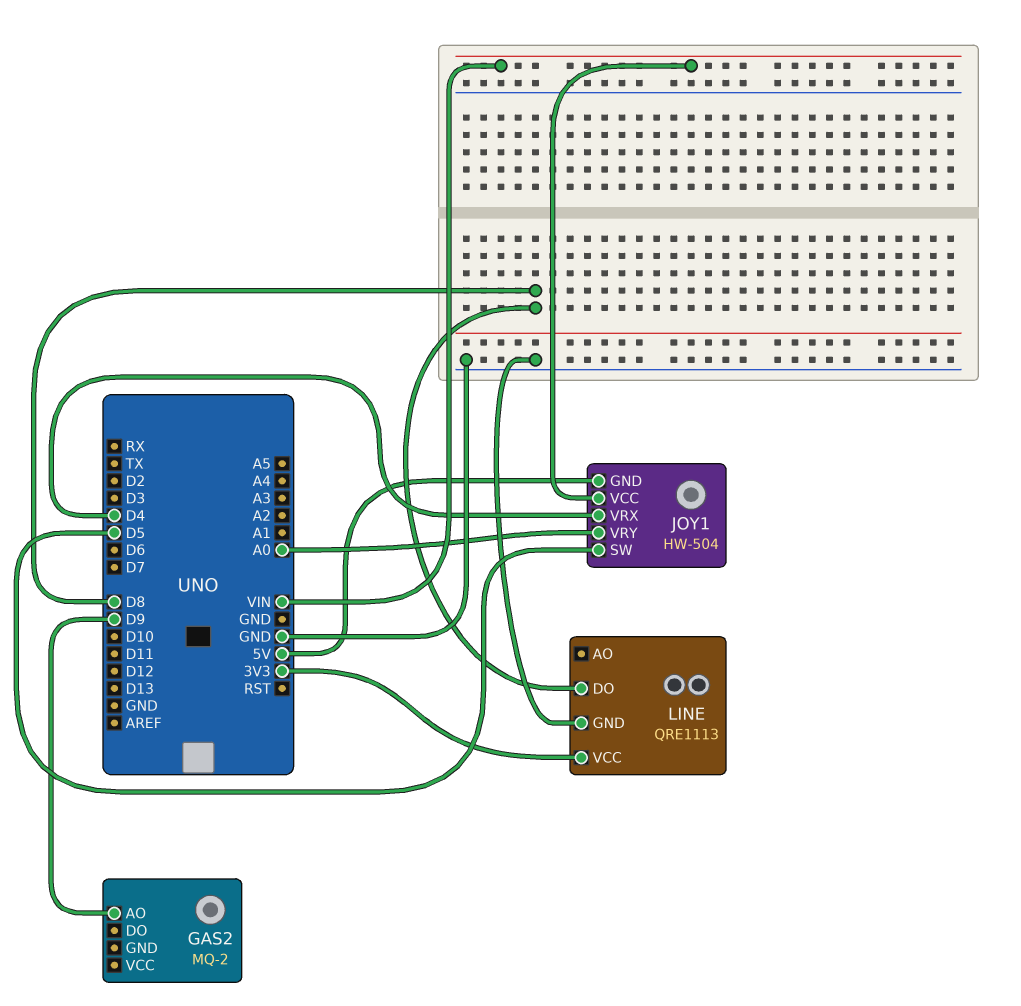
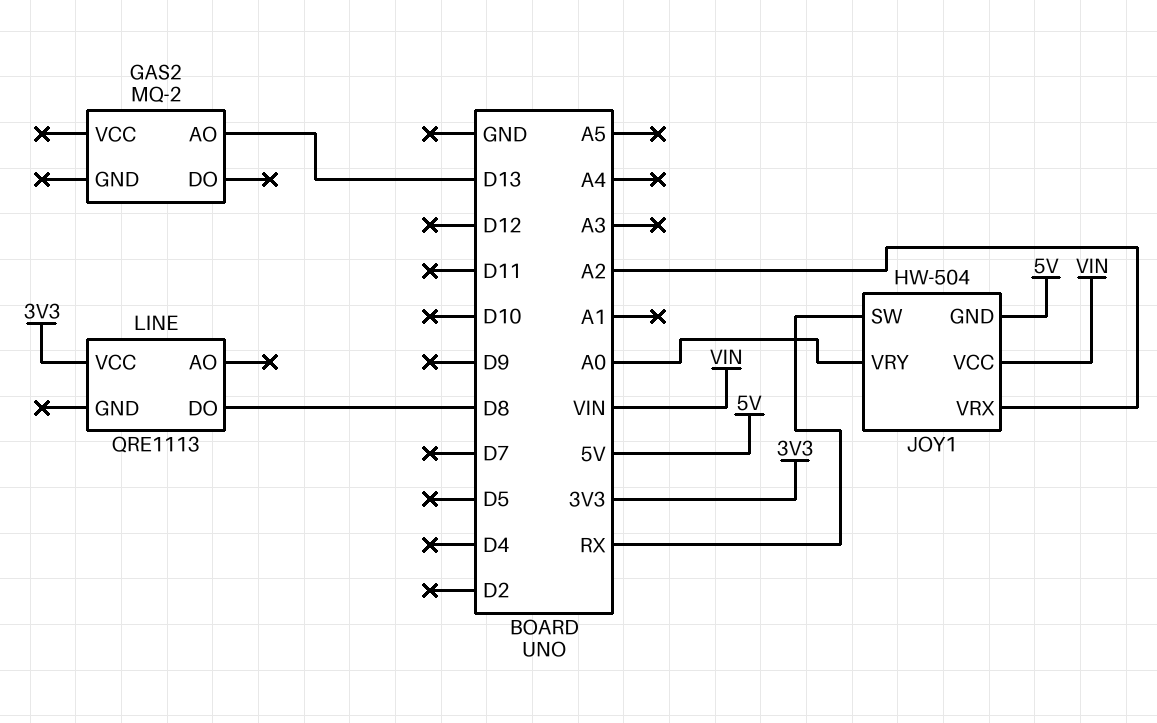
GAS2 pin AO: D9 -> D13
JOY1 pin SW: D5 -> RX
JOY1 pin VRX: D4 -> A2
LINE pin GND: GND -> none

